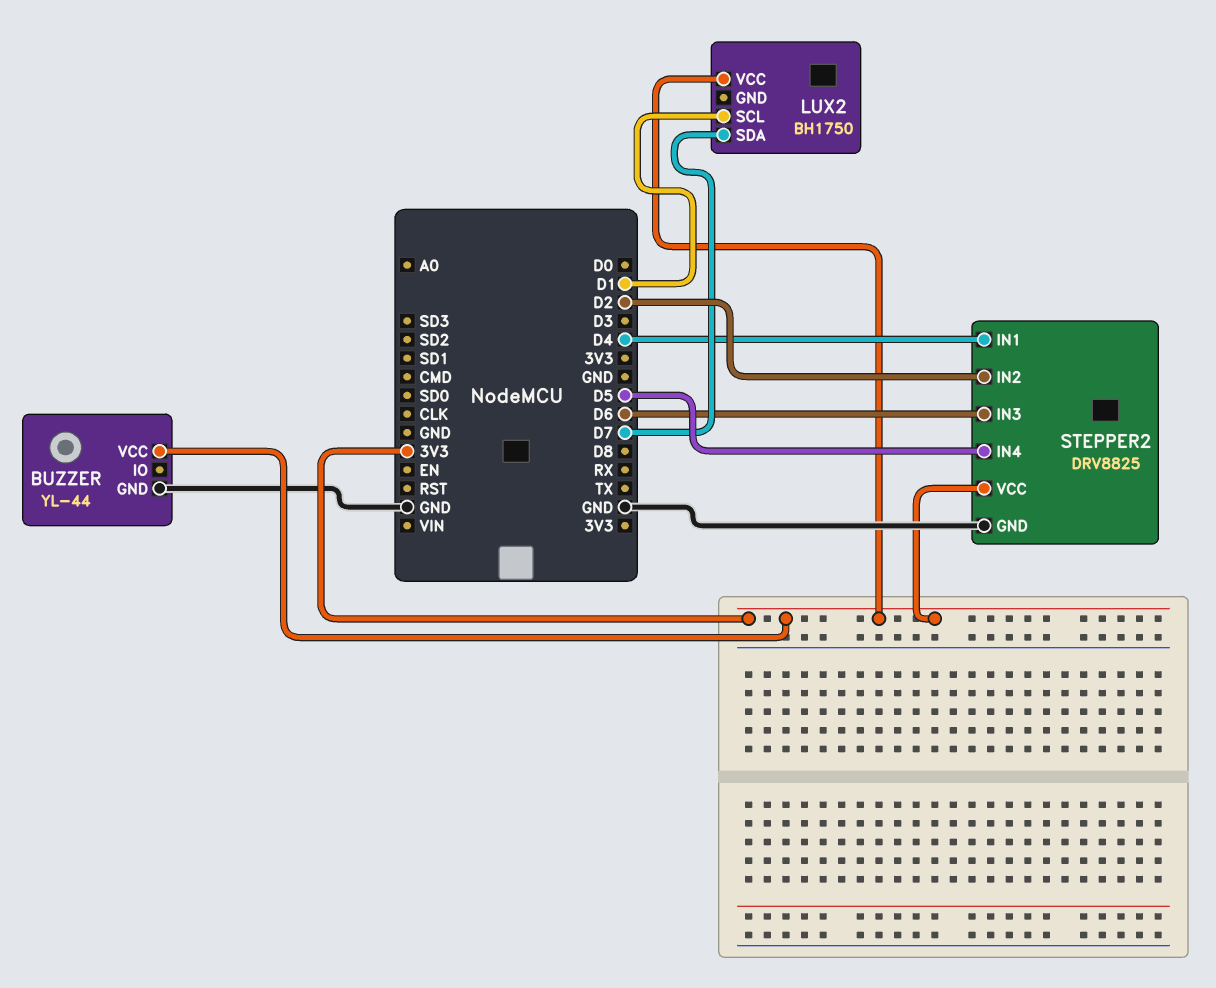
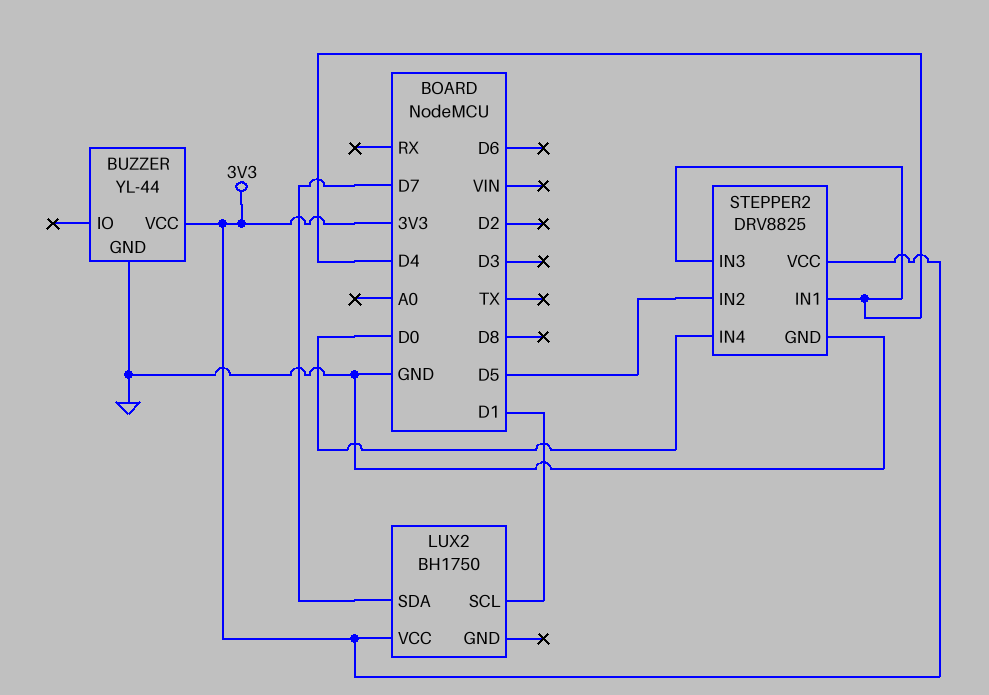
STEPPER2 pin IN2: D2 -> D5
STEPPER2 pin IN3: D6 -> D4
STEPPER2 pin IN4: D5 -> D0

